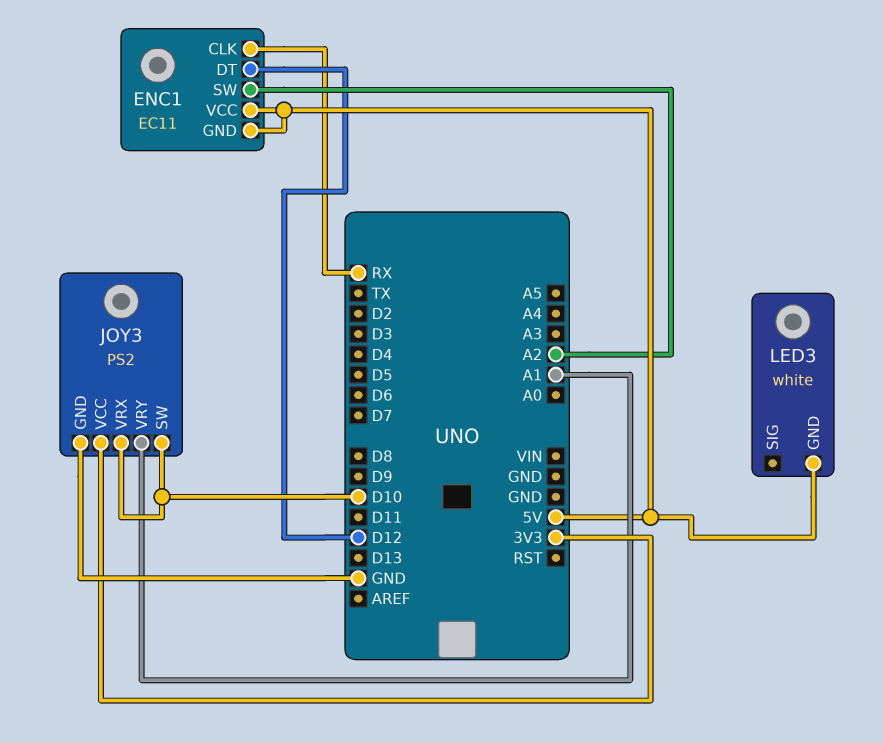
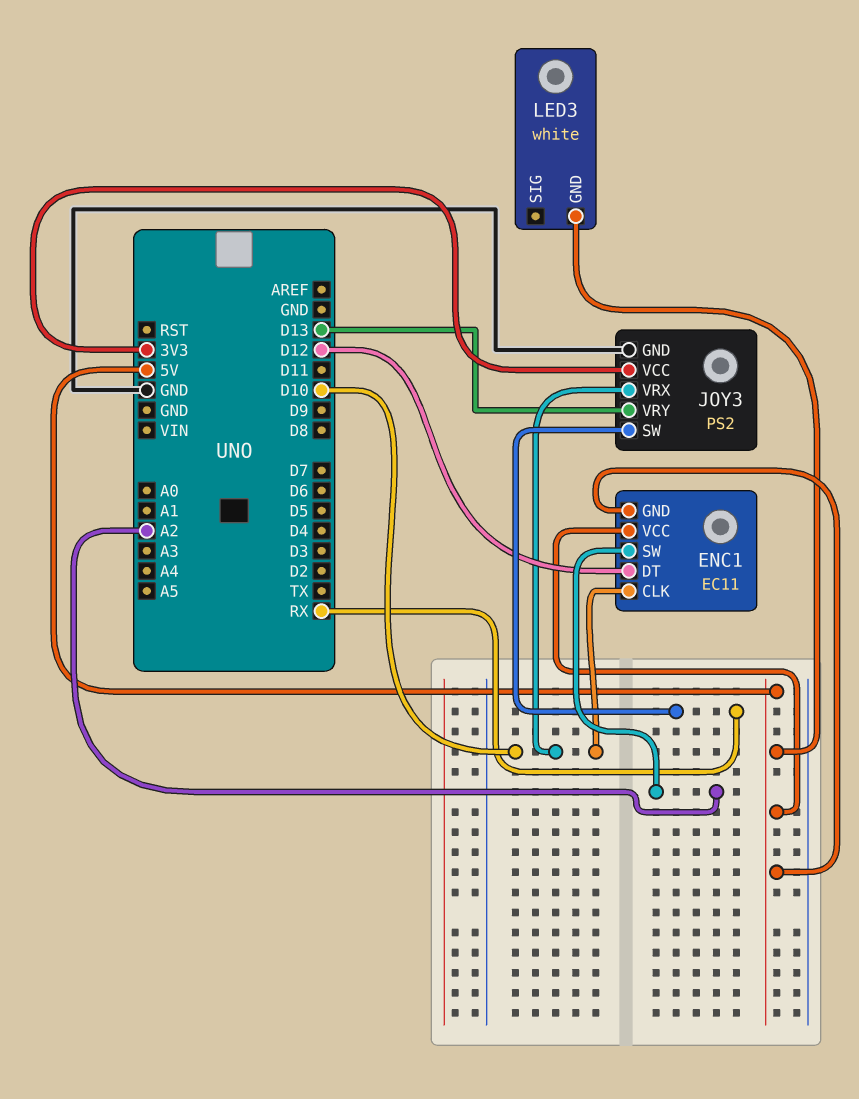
ENC1 pin CLK: RX -> D10
JOY3 pin SW: D10 -> RX
JOY3 pin VRY: A1 -> D13

